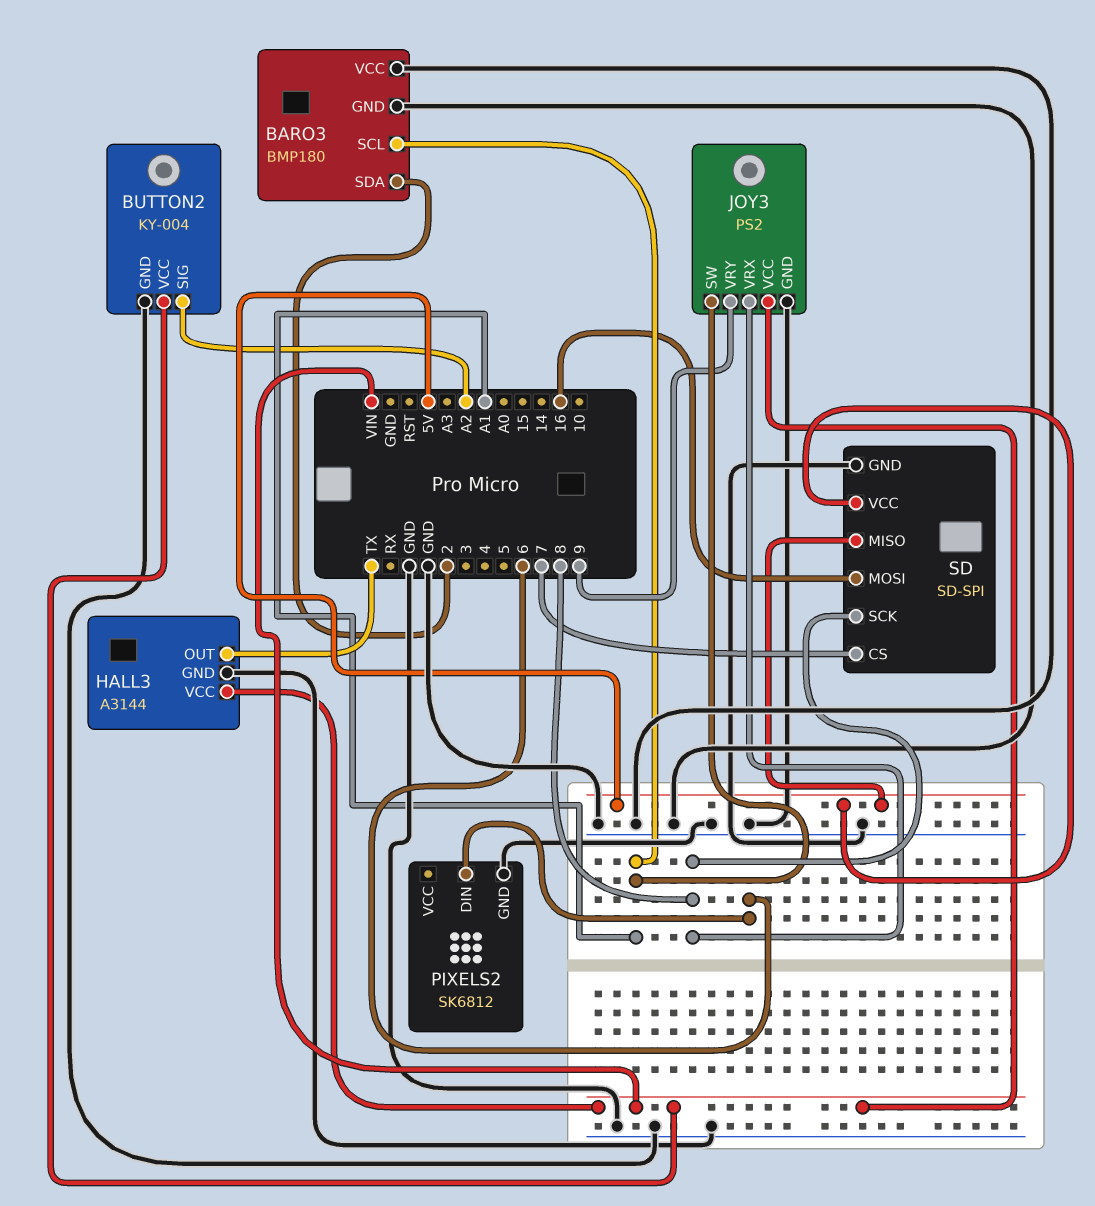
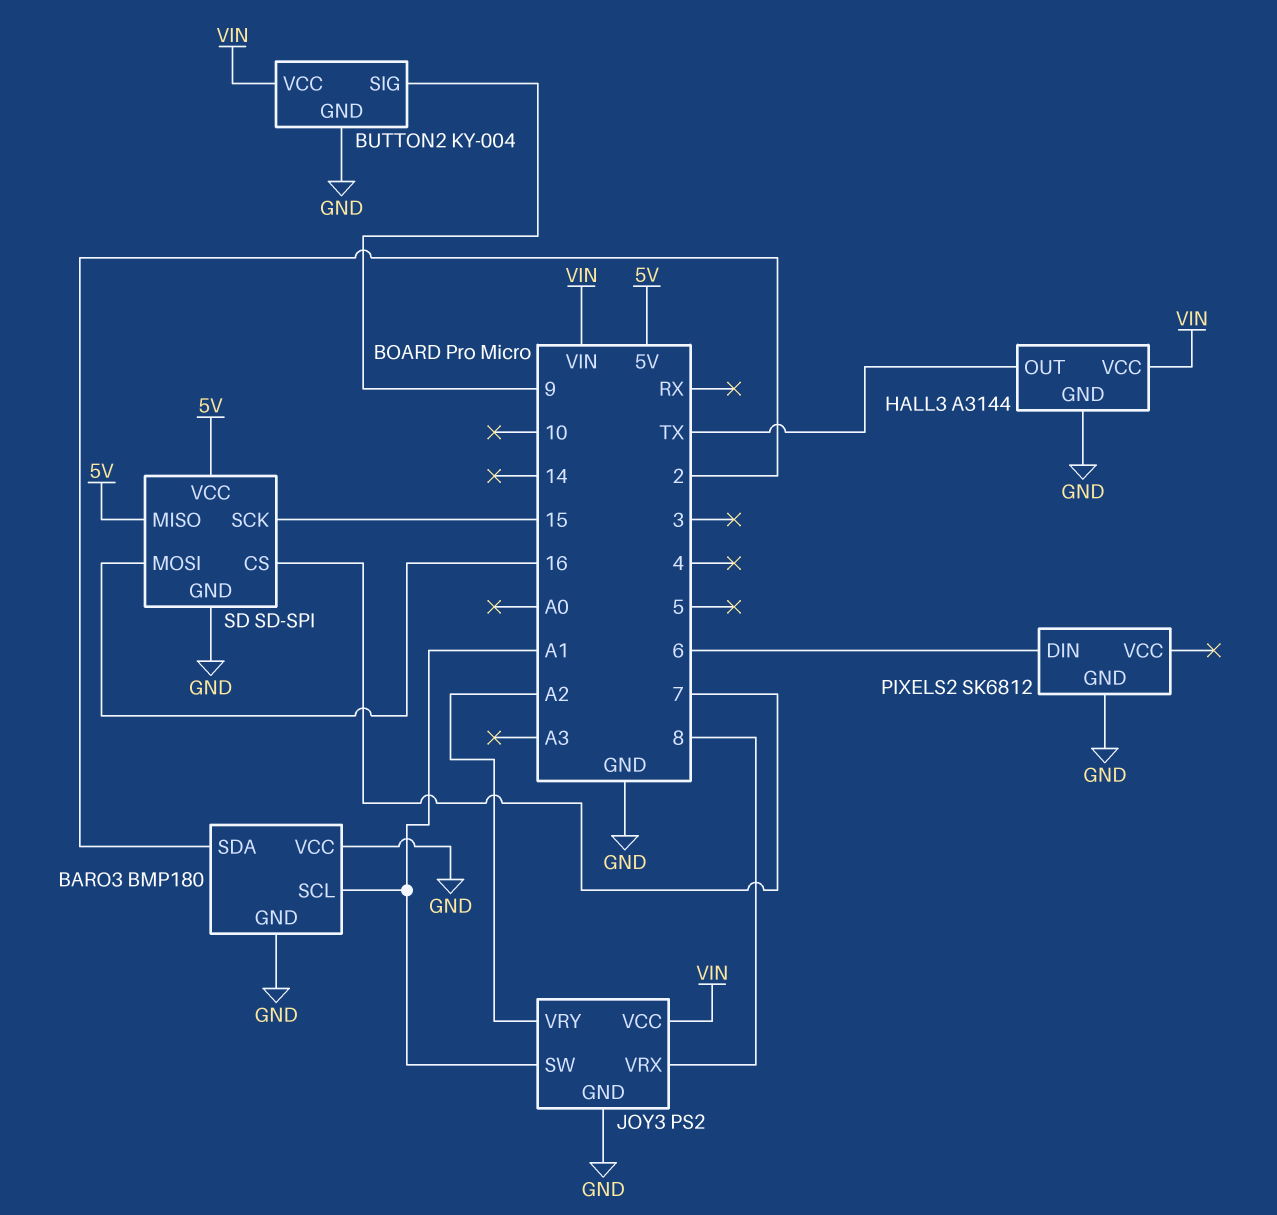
BUTTON2 pin SIG: A2 -> 9
JOY3 pin VRY: 9 -> A2
SD pin SCK: 8 -> 15

